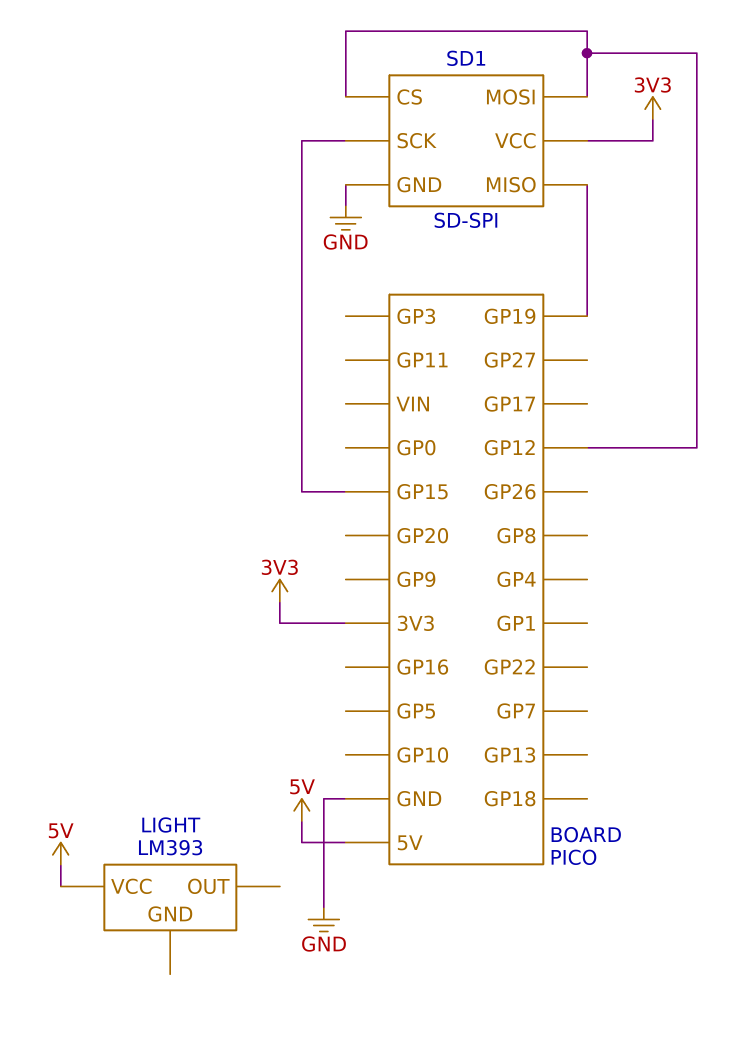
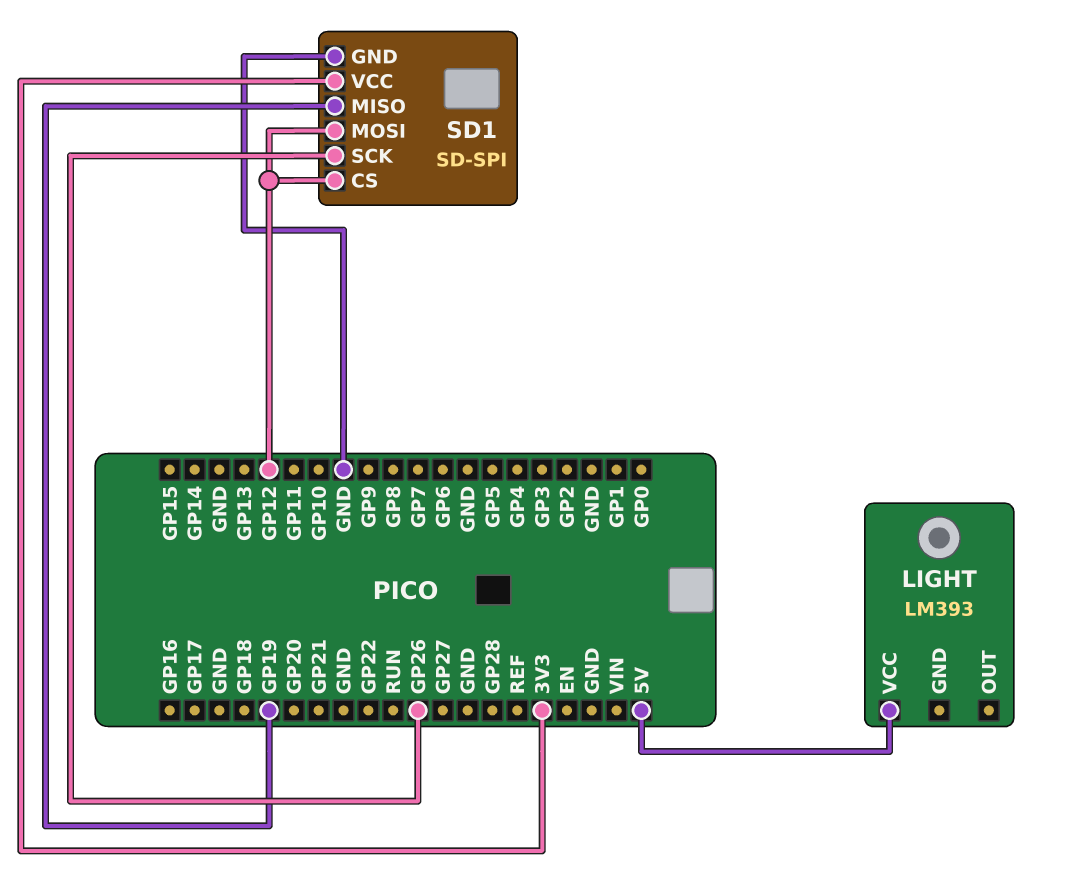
SD1 pin SCK: GP15 -> GP26

